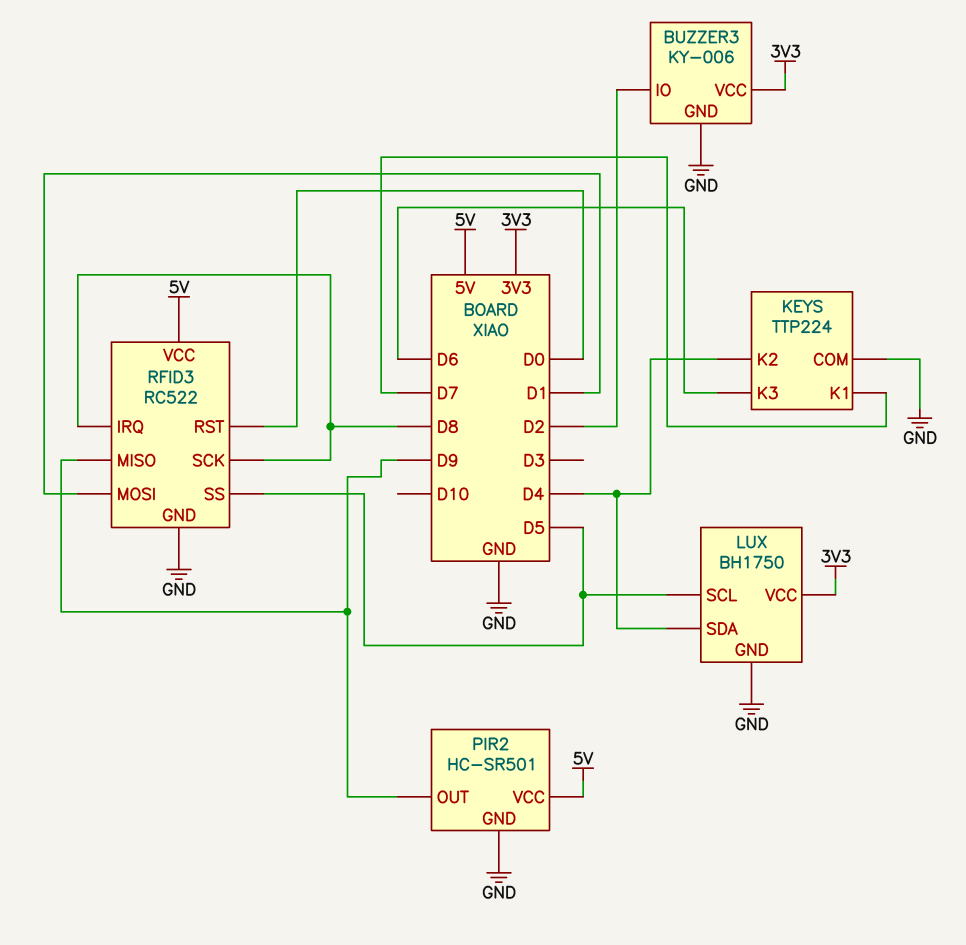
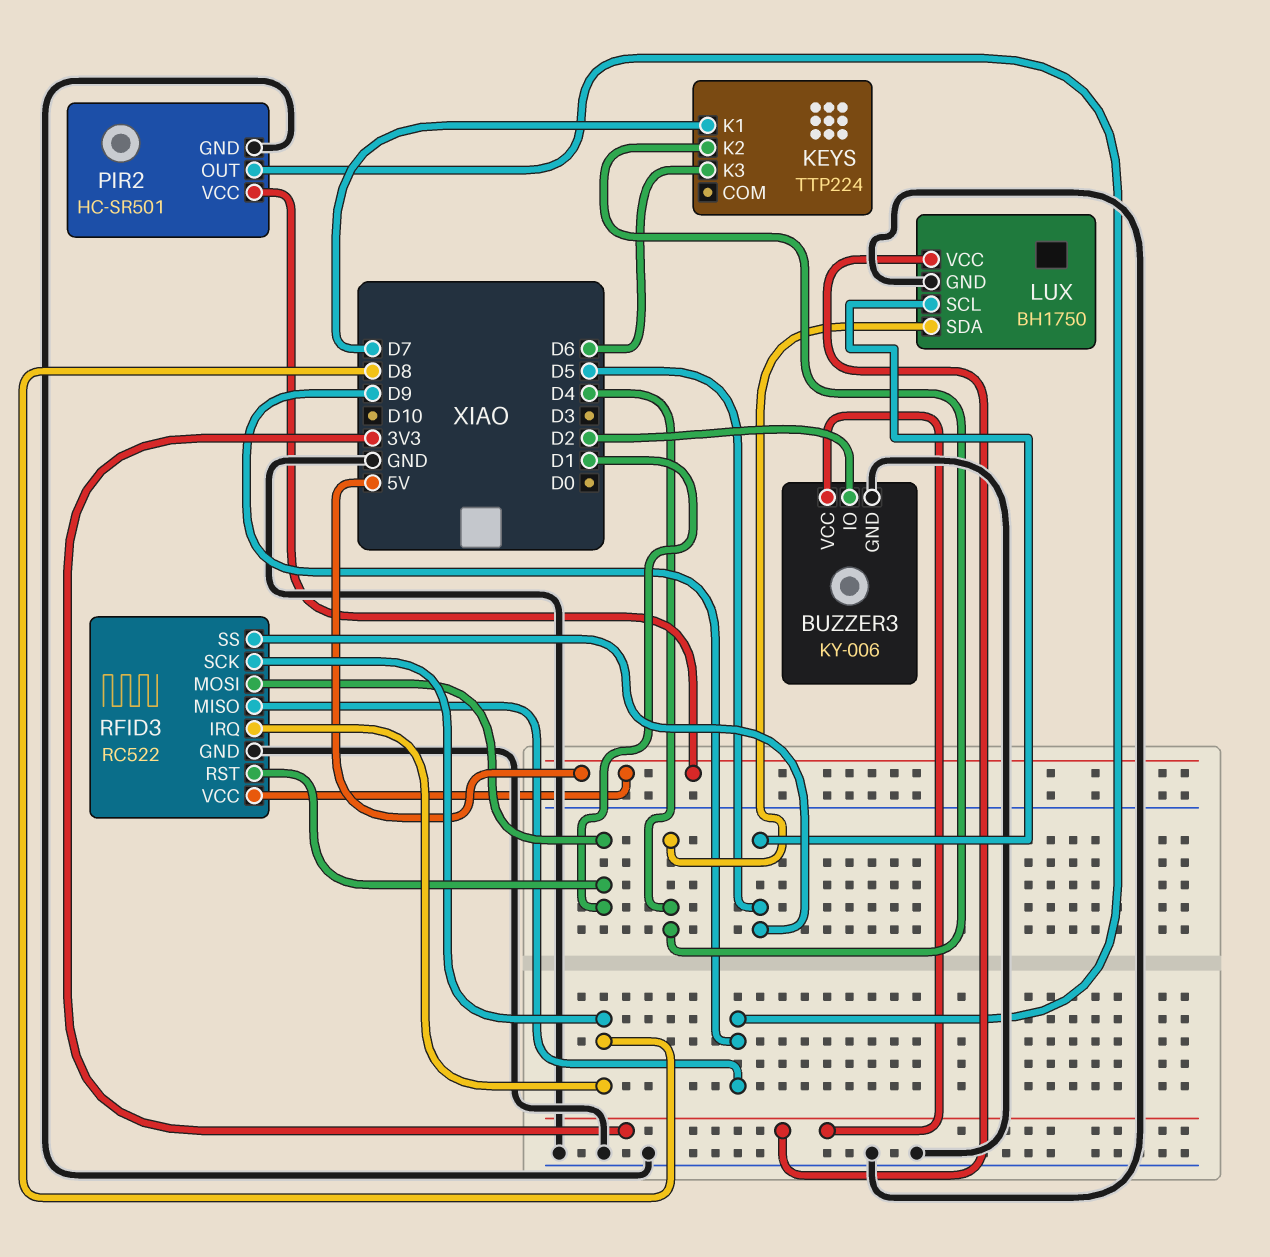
KEYS pin COM: GND -> none
RFID3 pin RST: D0 -> D1

